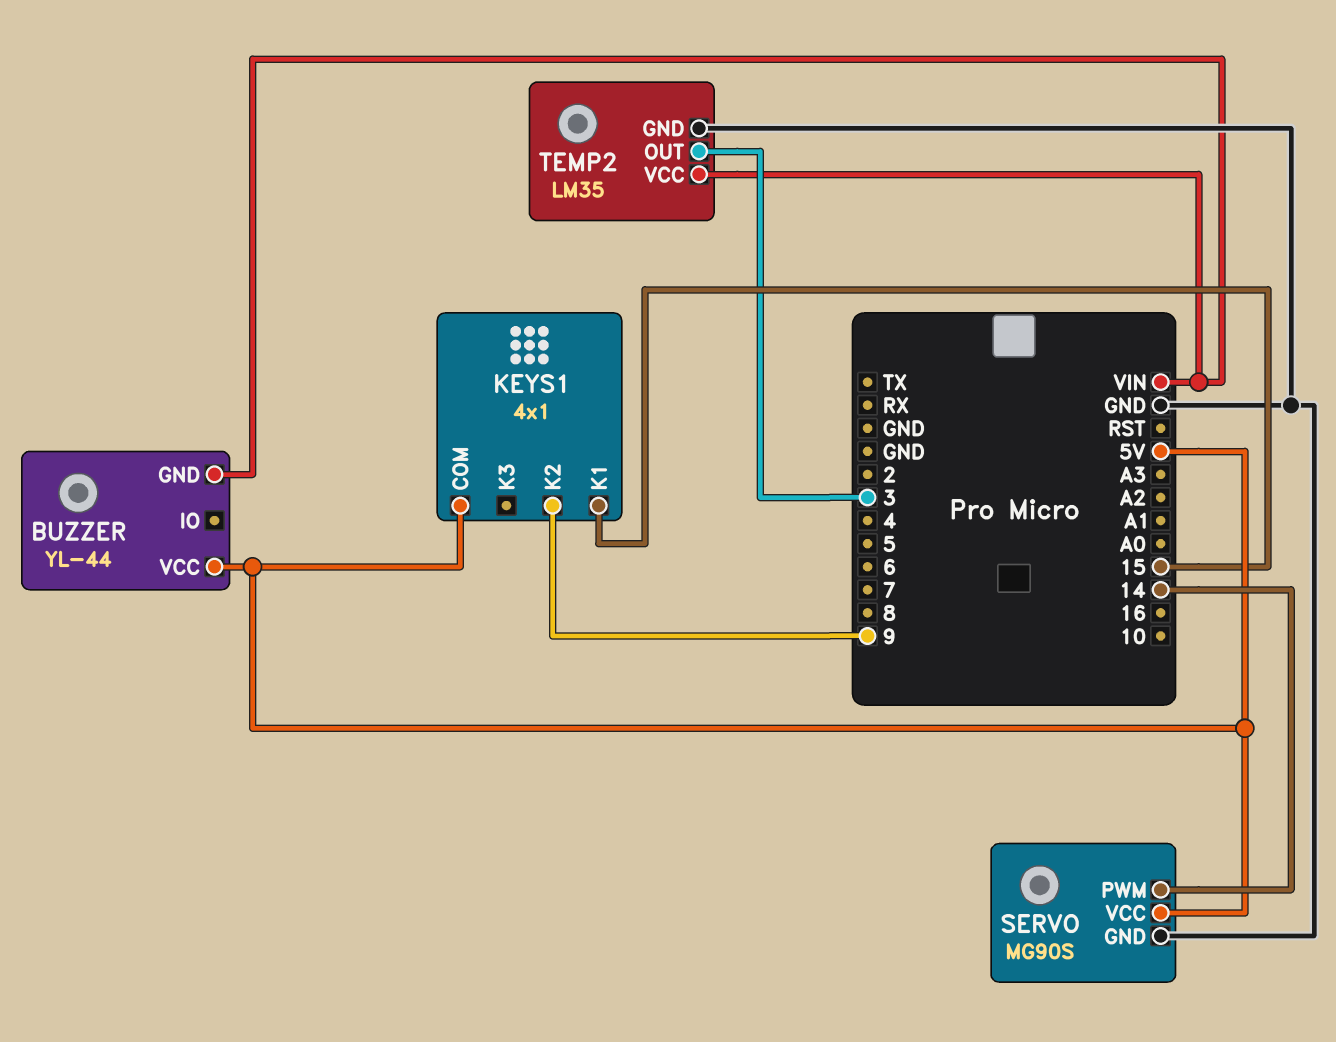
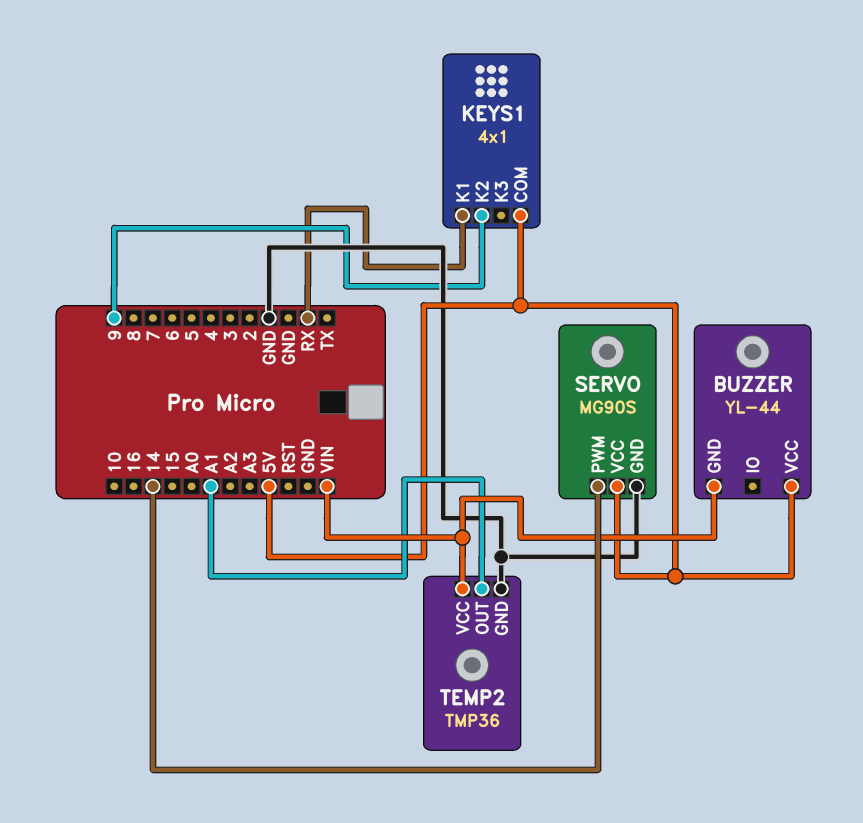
KEYS1 pin K1: 15 -> RX
TEMP2: LM35 -> TMP36
TEMP2 pin OUT: 3 -> A1

